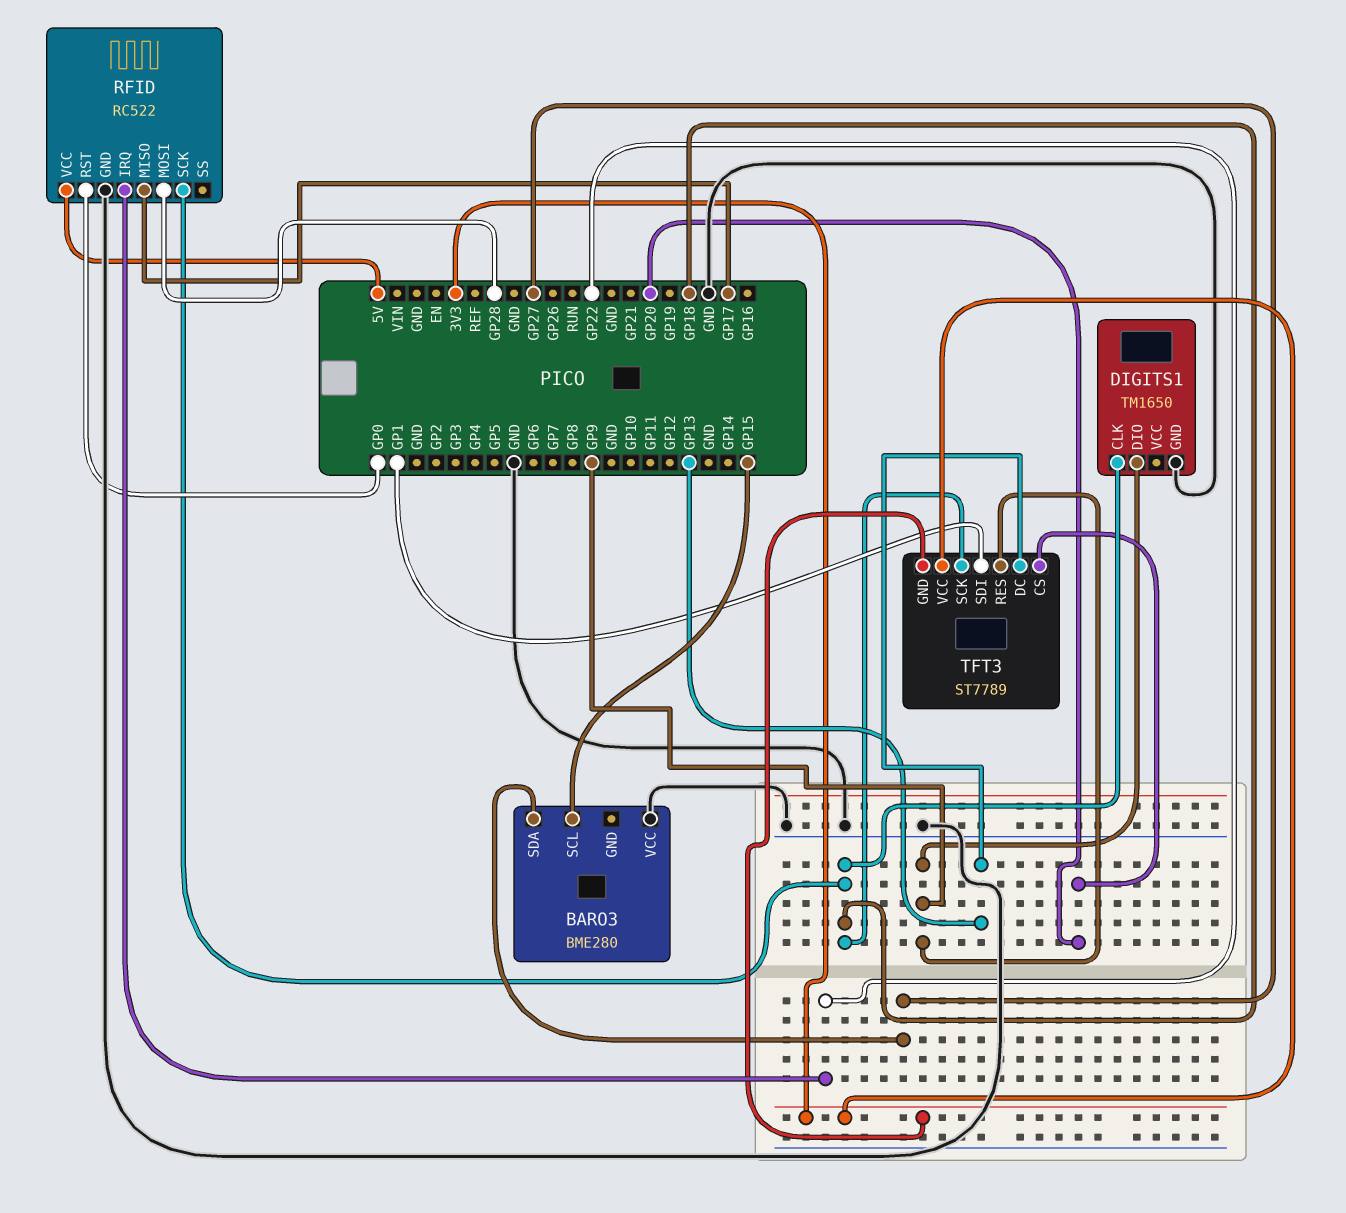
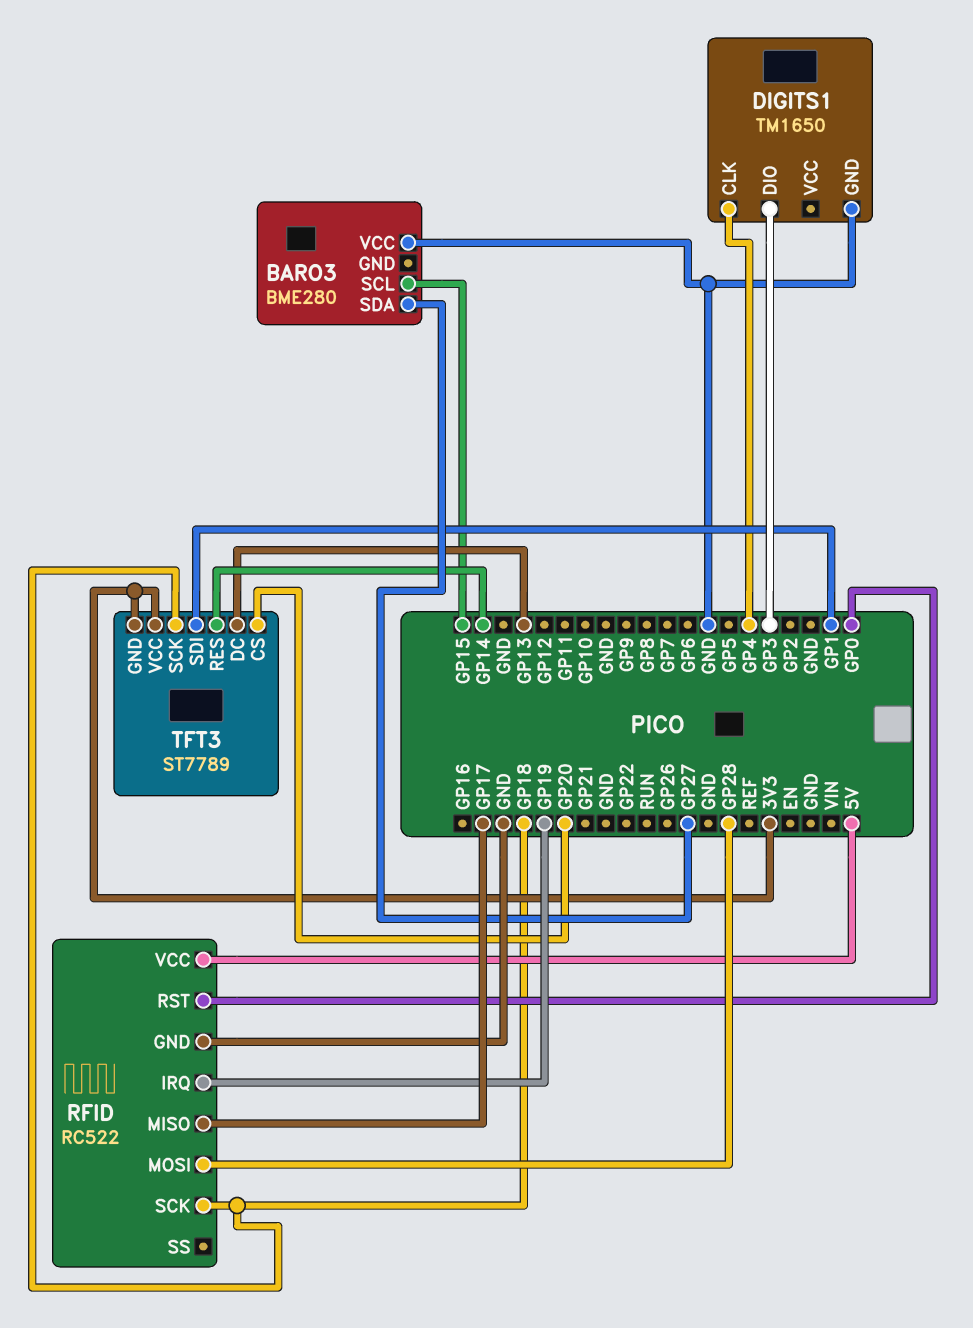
DIGITS1 pin CLK: GP18 -> GP4
DIGITS1 pin DIO: GP9 -> GP3
RFID pin IRQ: GP22 -> GP19
TFT3 pin RES: GP9 -> GP14

